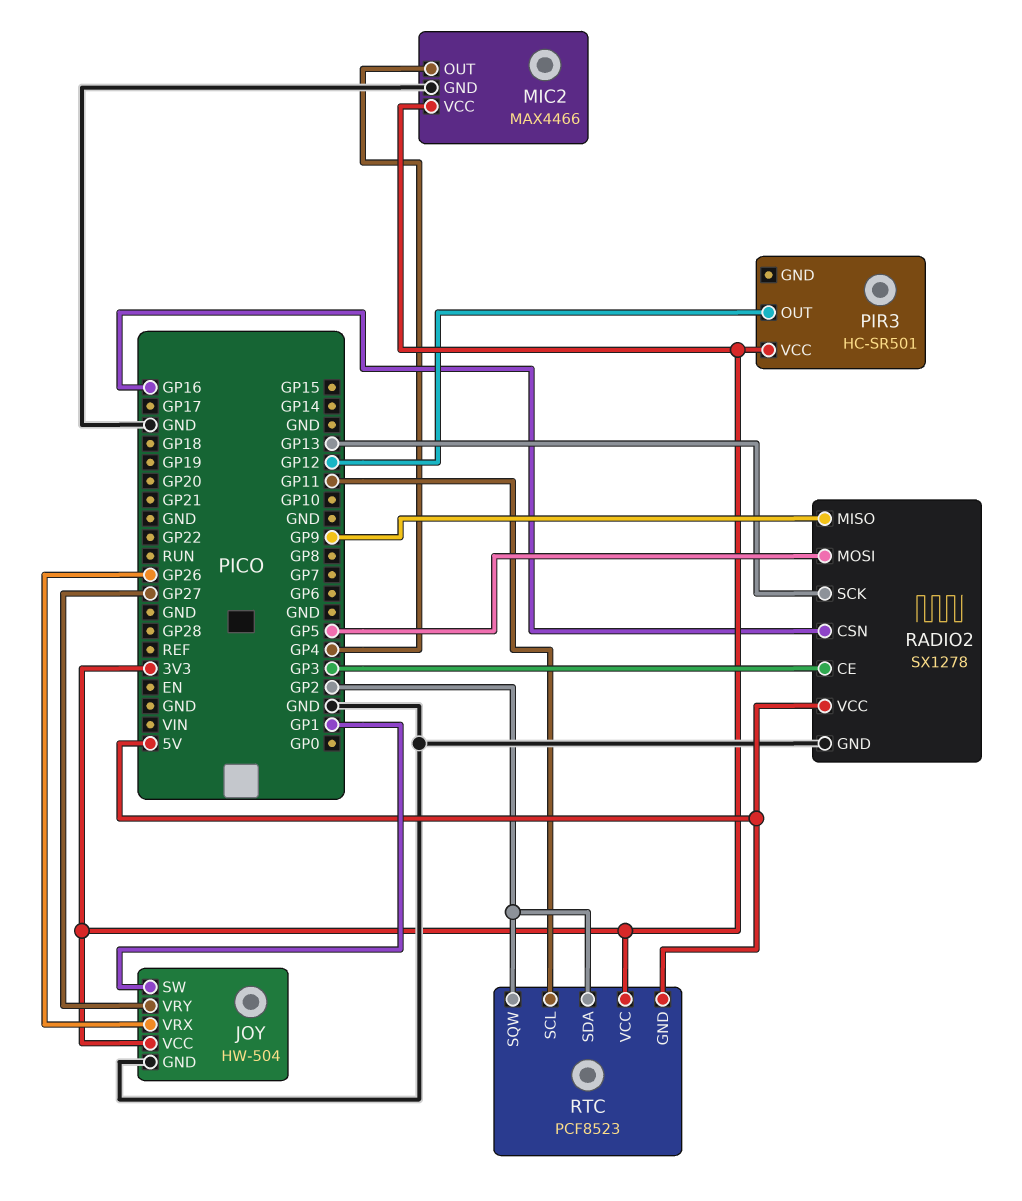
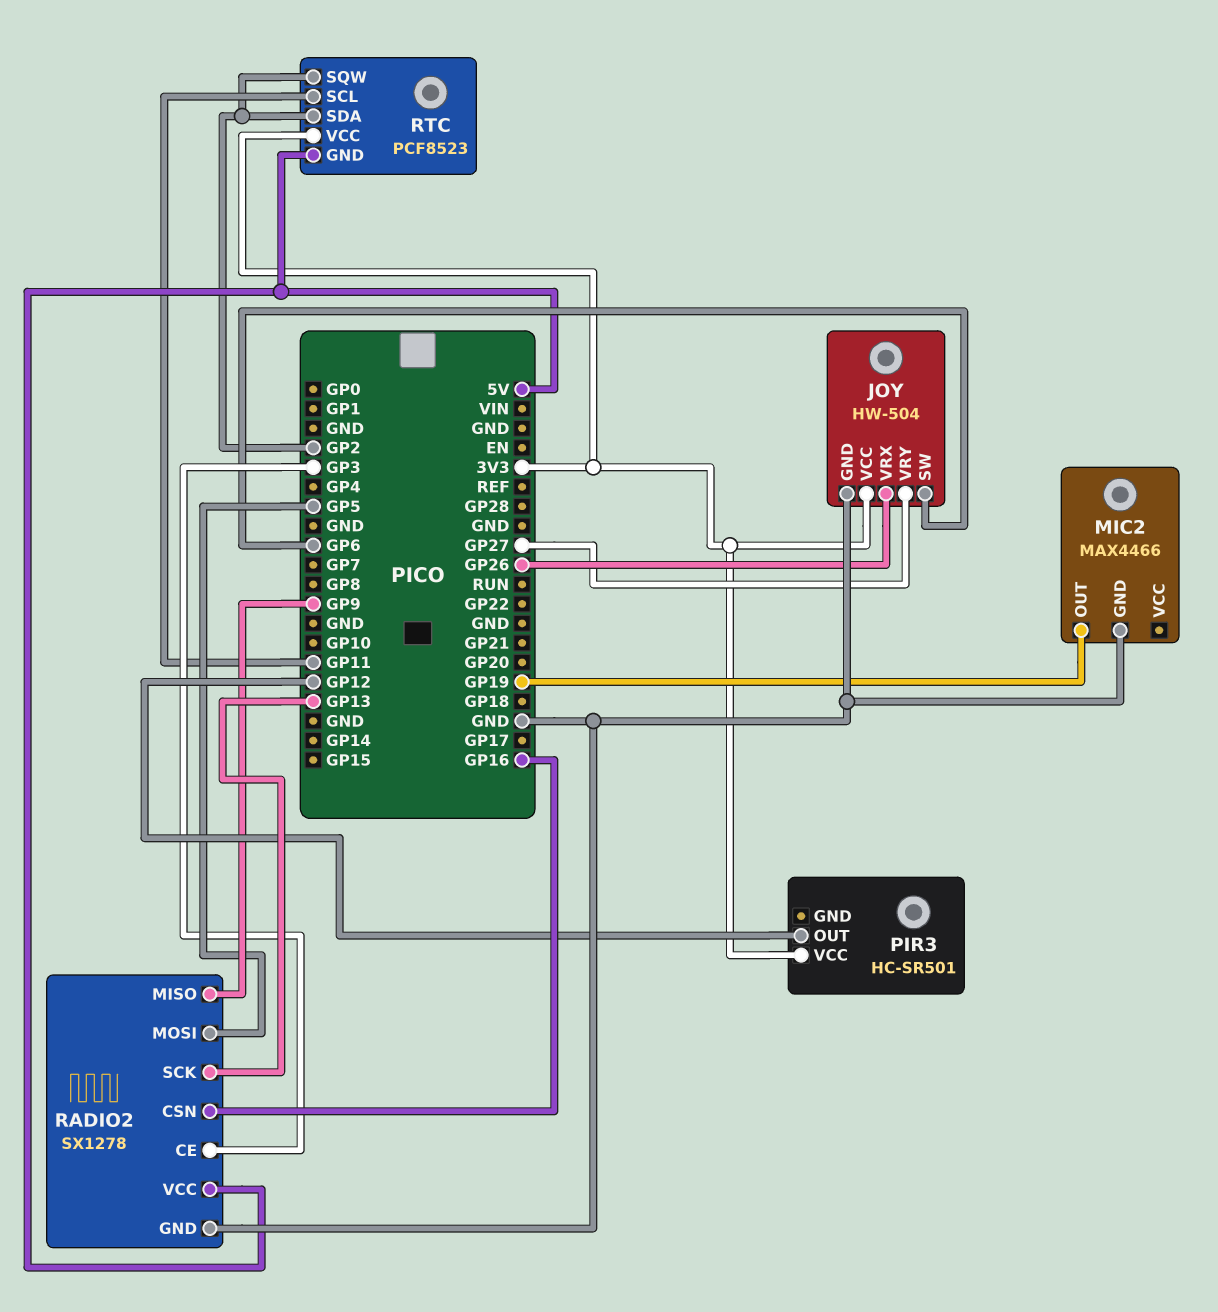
JOY pin SW: GP1 -> GP6
MIC2 pin OUT: GP4 -> GP19
MIC2 pin VCC: 3V3 -> none

